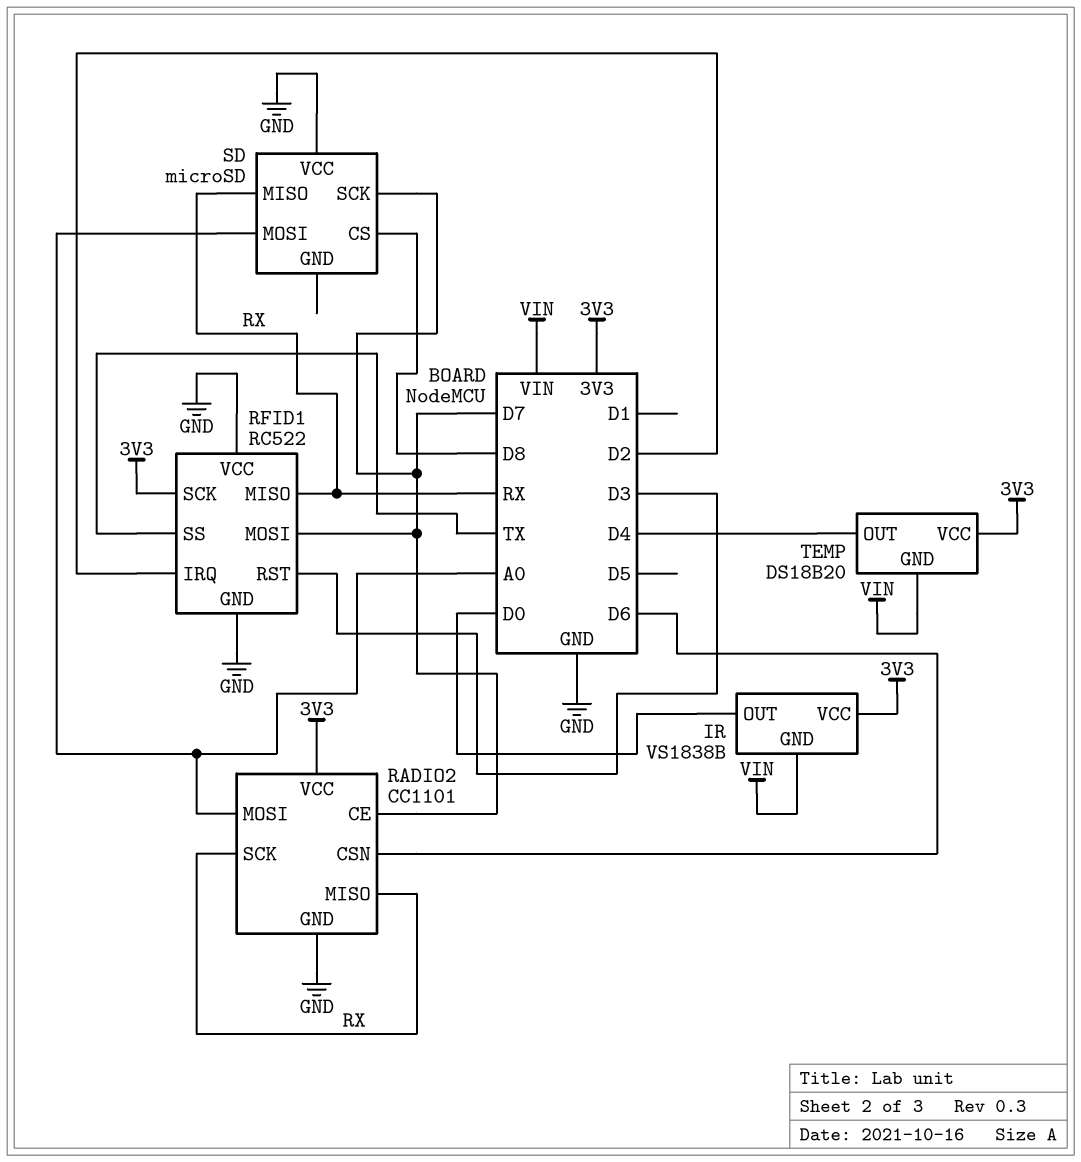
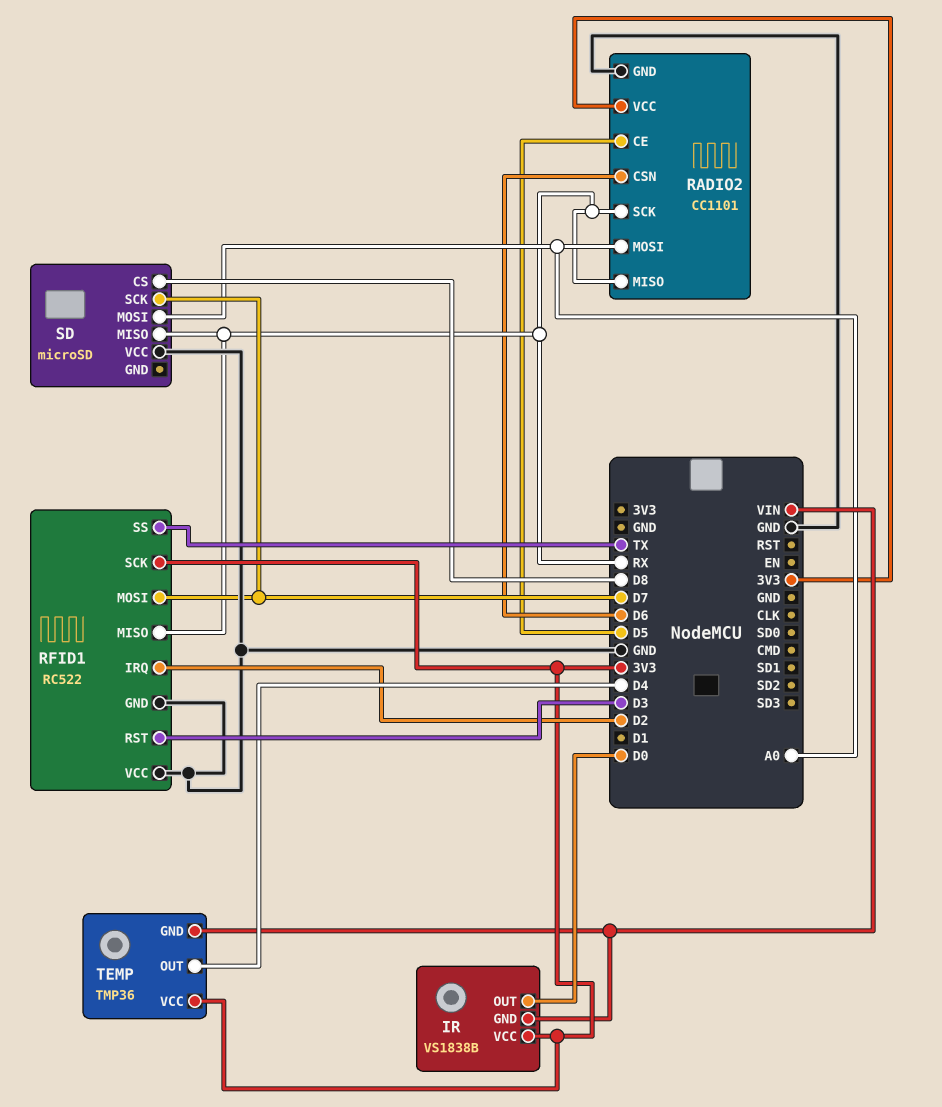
RADIO2 pin CE: D7 -> D5
TEMP: DS18B20 -> TMP36

